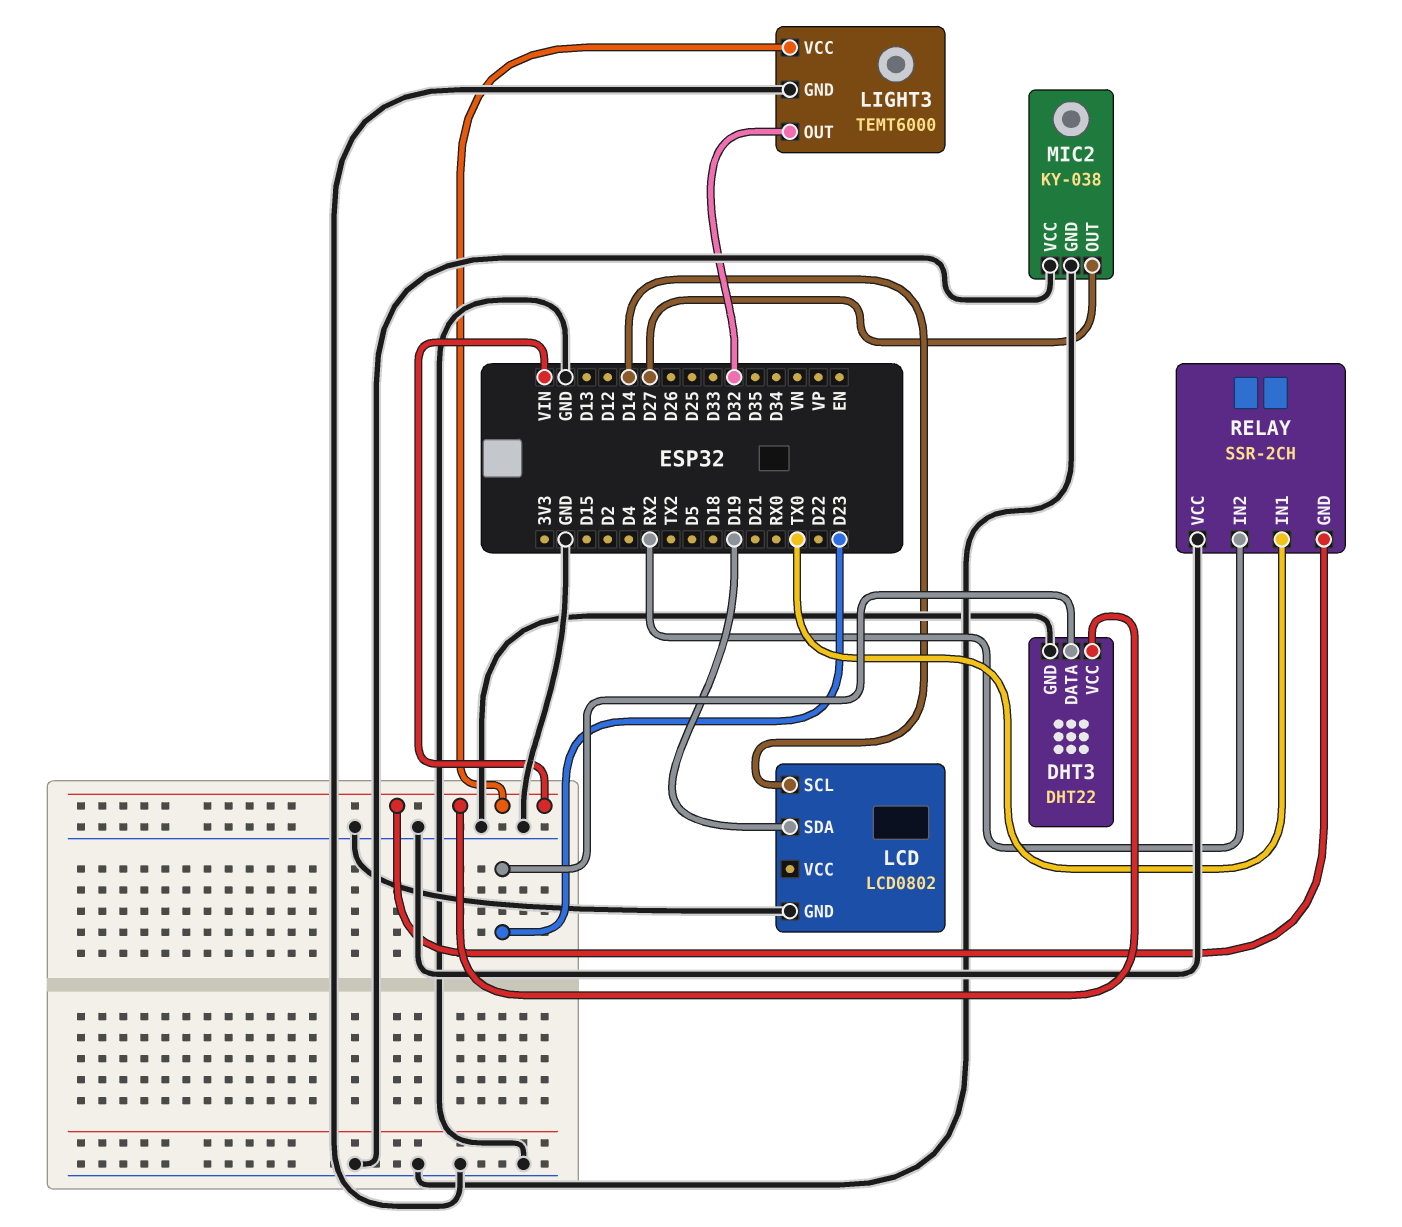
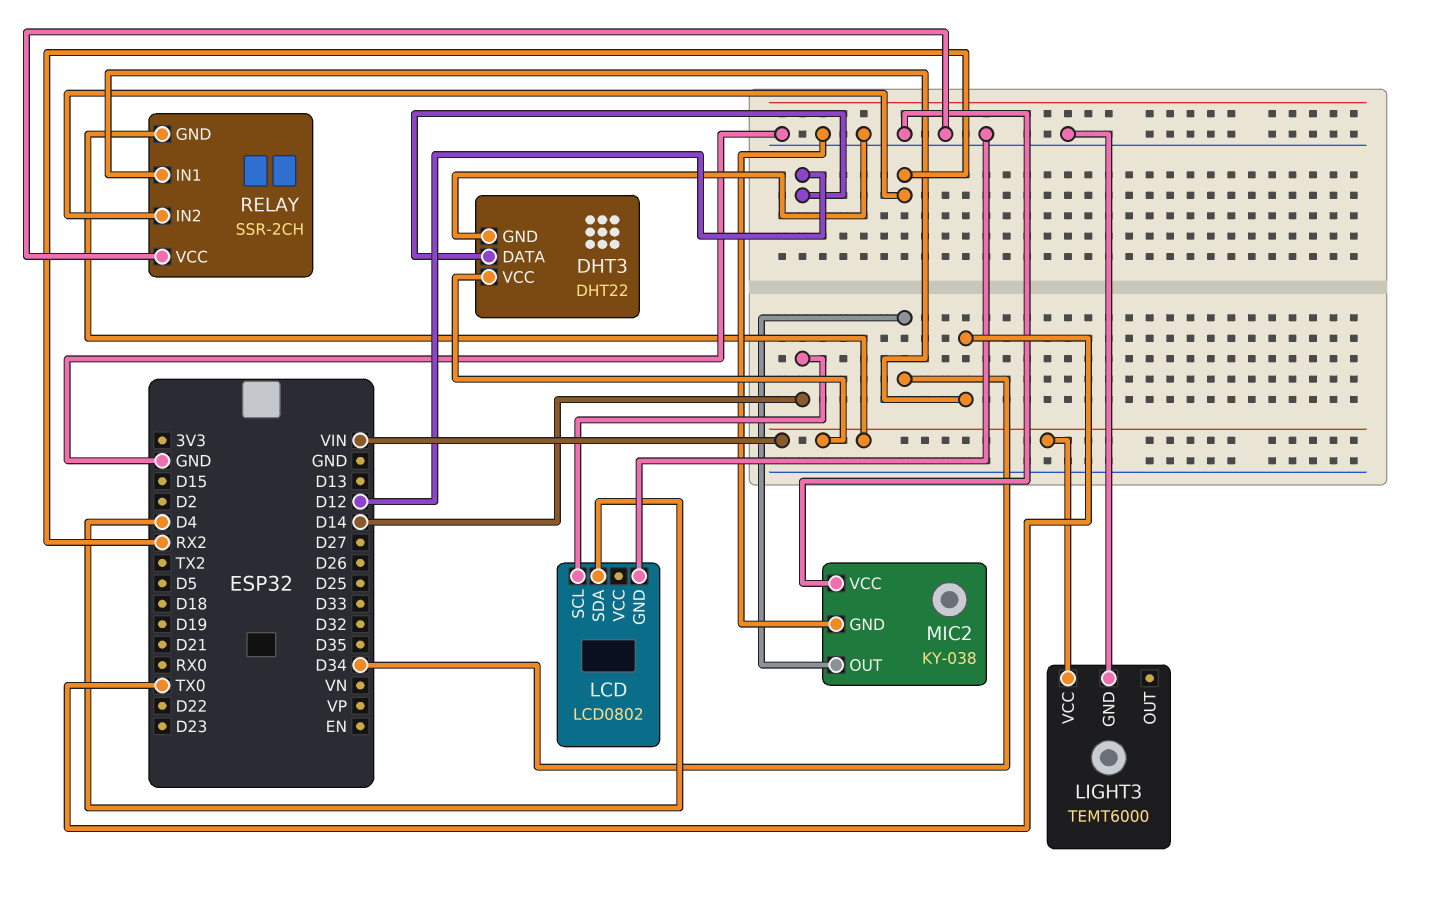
DHT3 pin DATA: D23 -> D12
LCD pin SDA: D19 -> D4
LIGHT3 pin OUT: D32 -> none
MIC2 pin OUT: D27 -> D34

